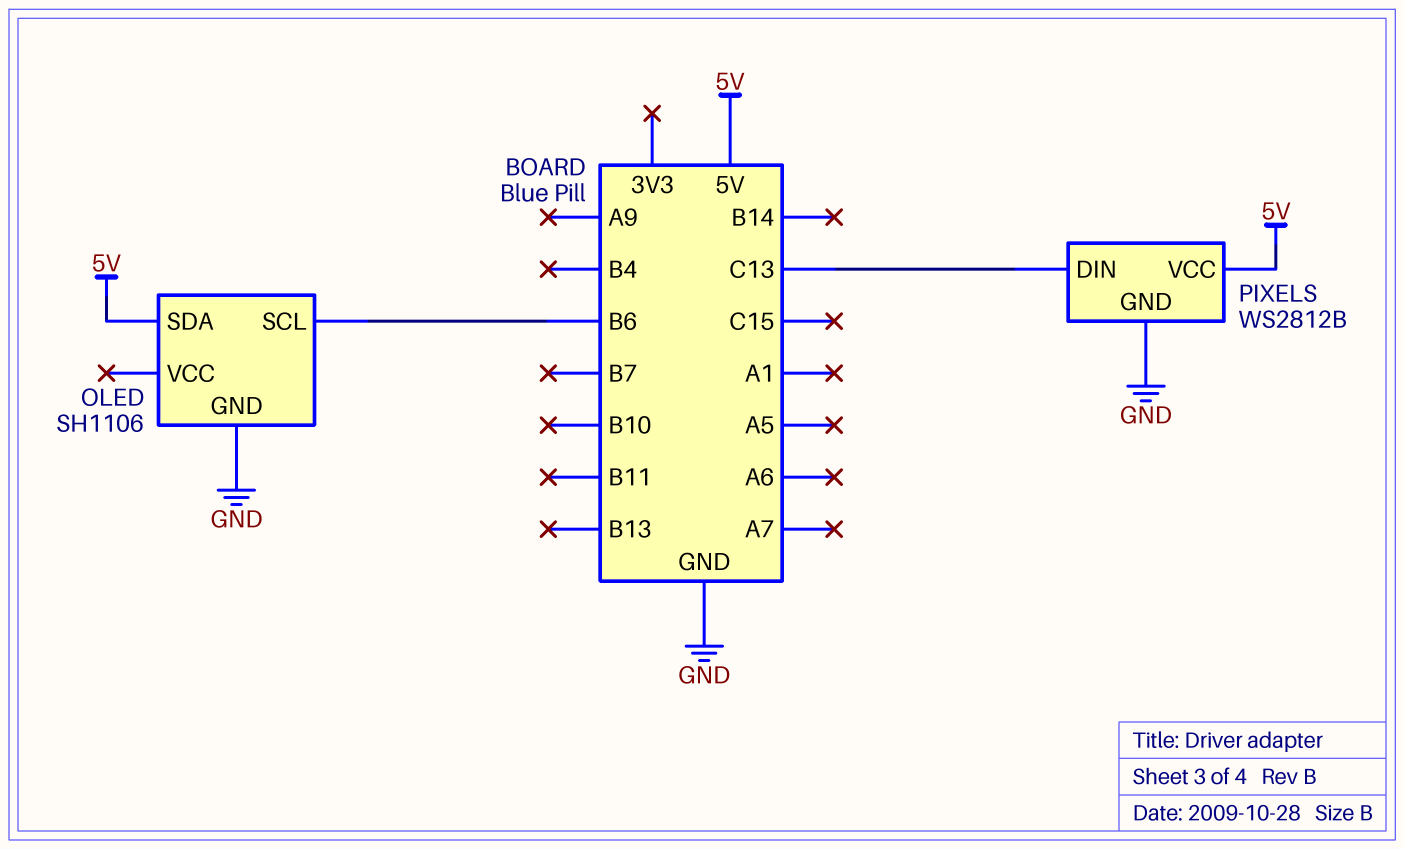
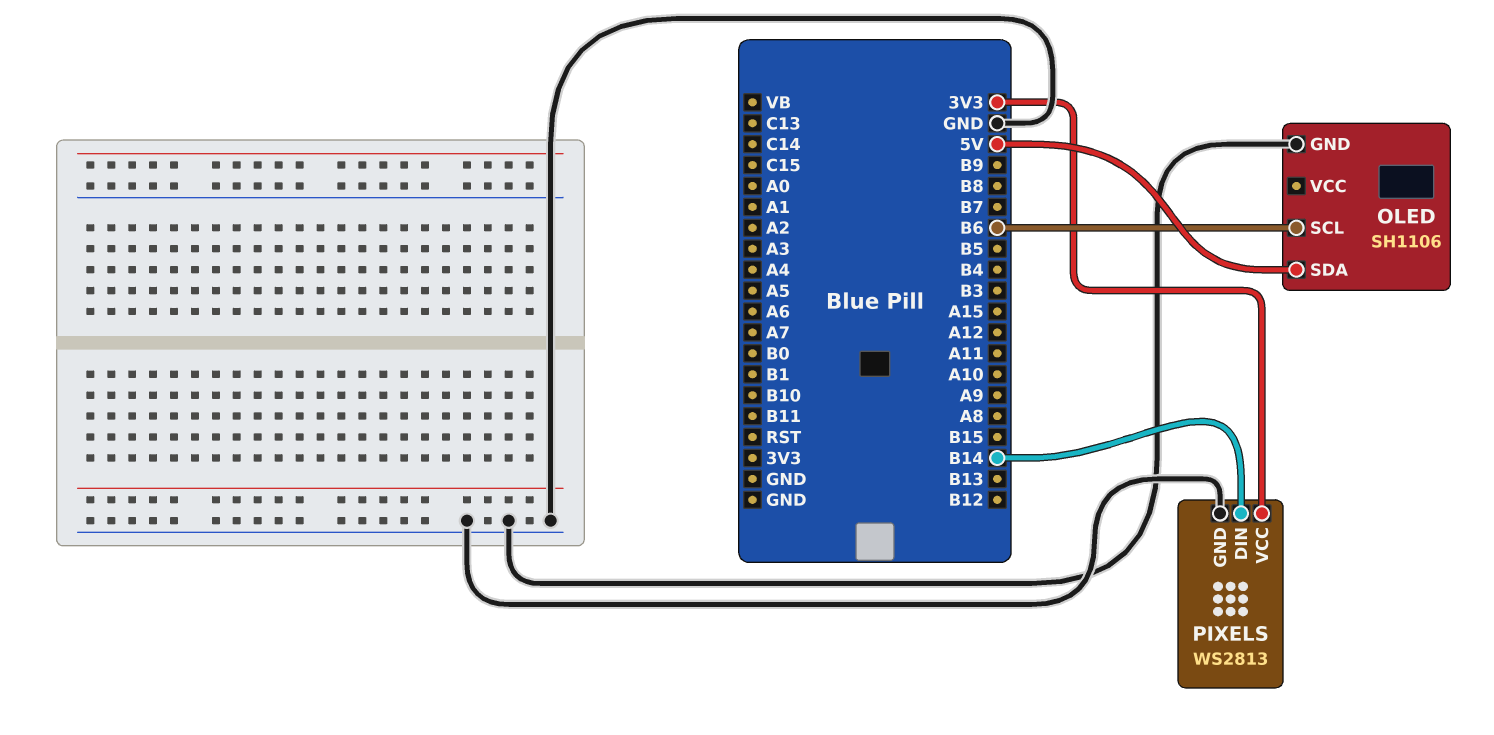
PIXELS: WS2812B -> WS2813
PIXELS pin DIN: C13 -> B14
PIXELS pin VCC: 5V -> 3V3

